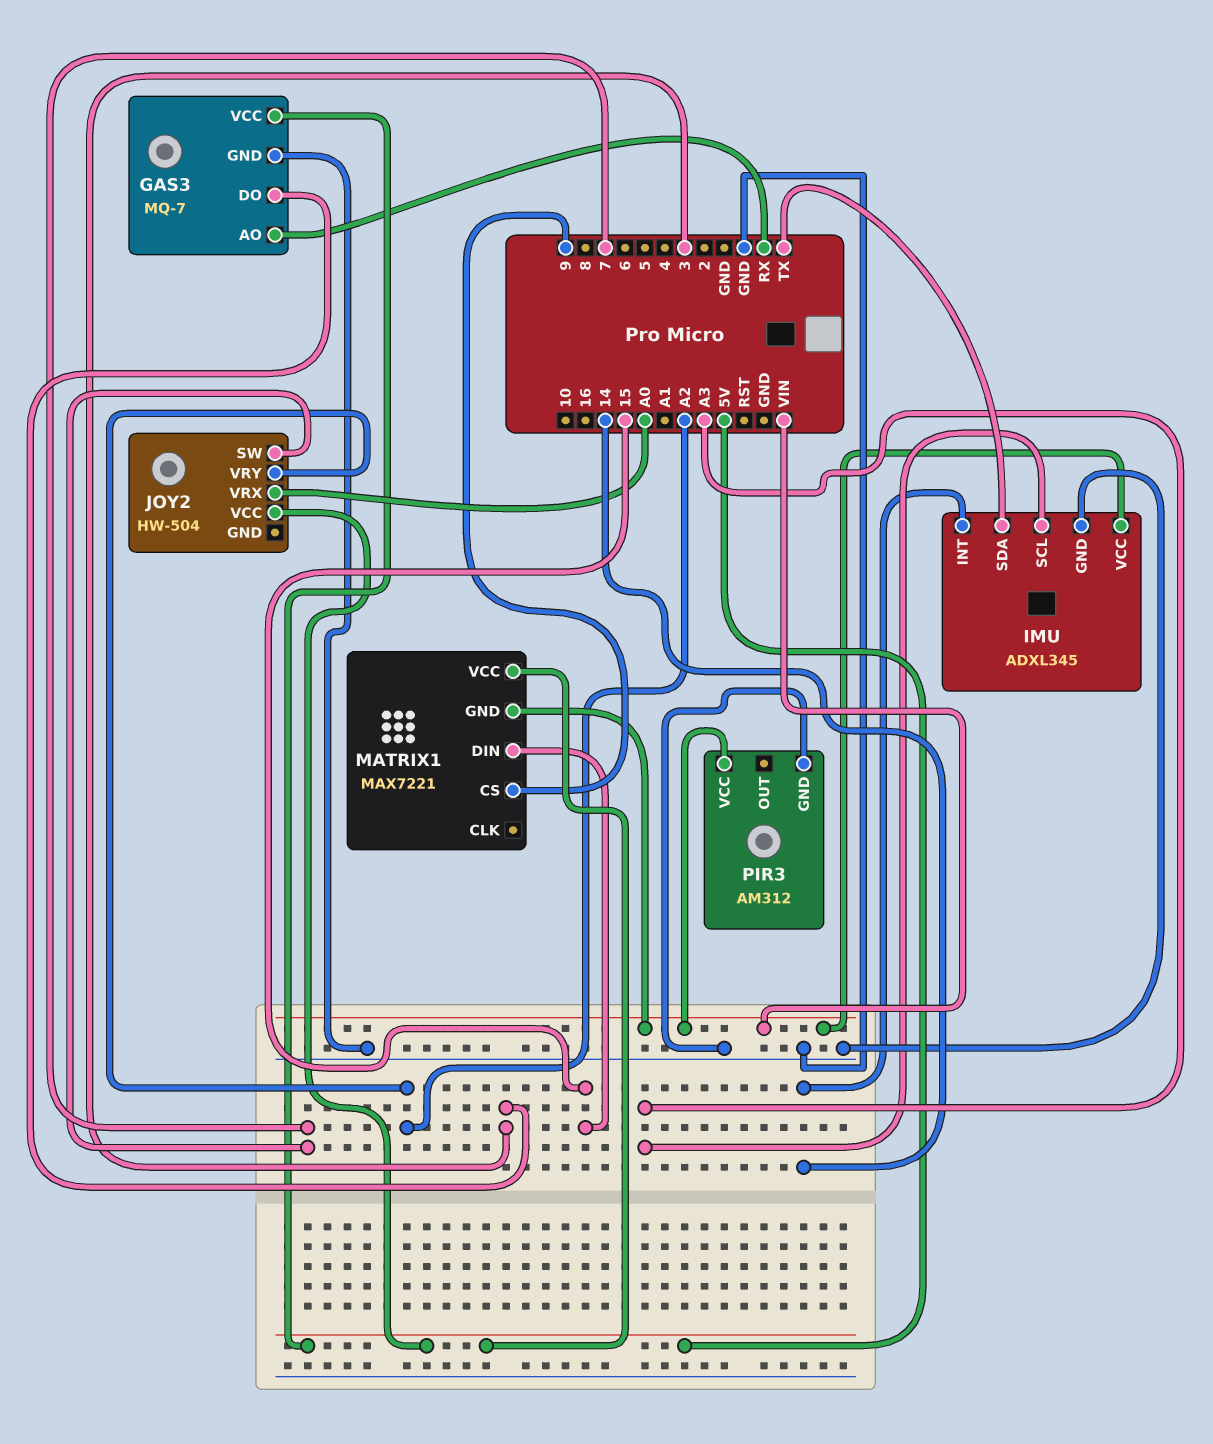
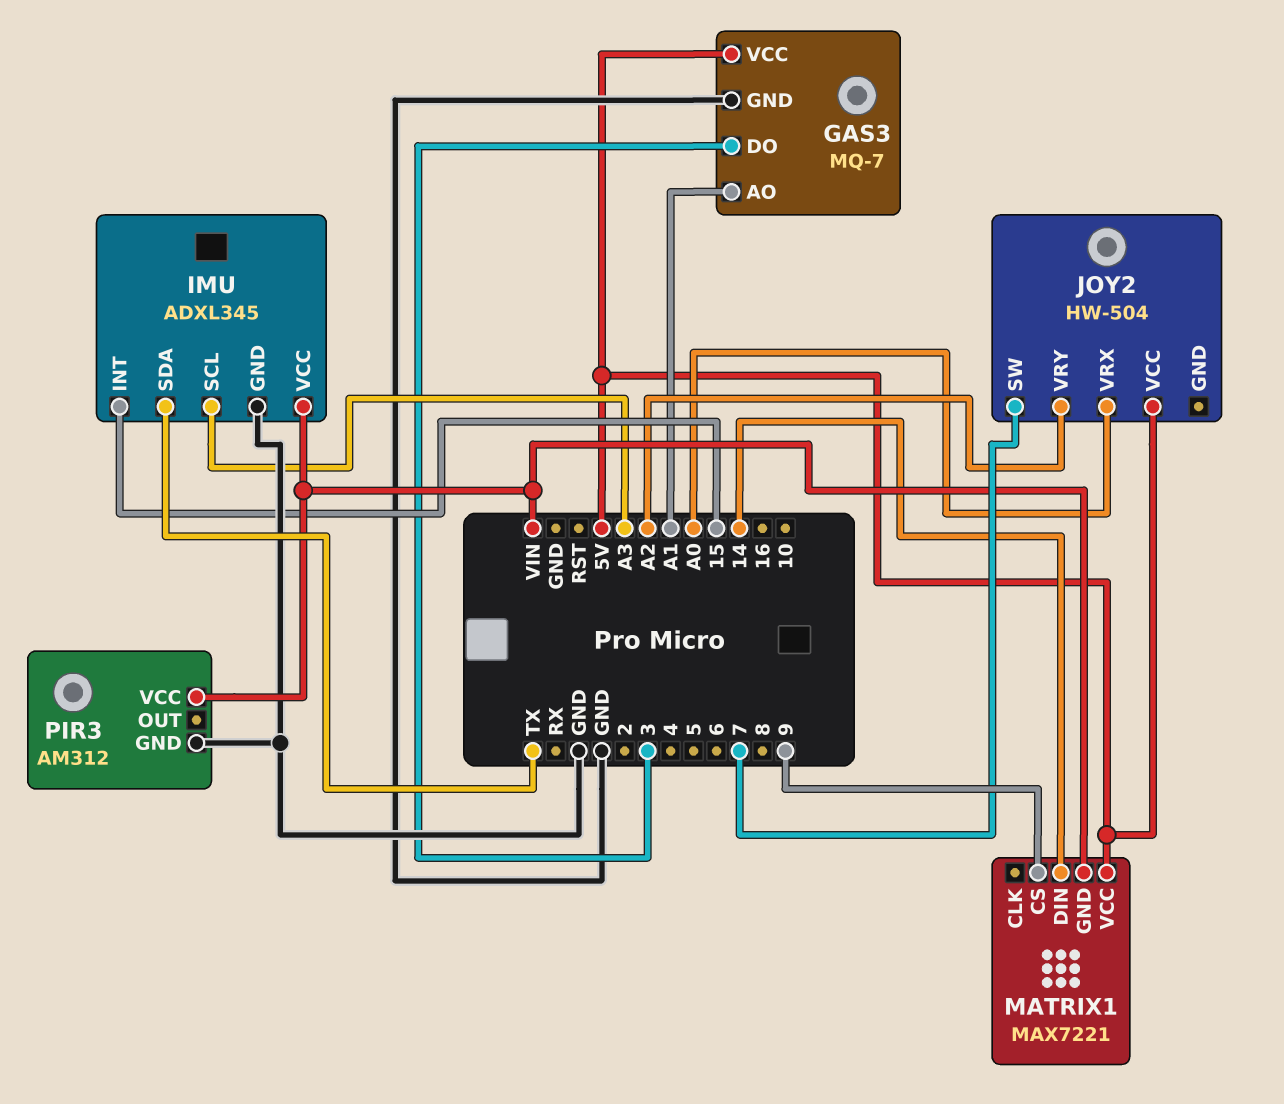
GAS3 pin AO: RX -> A1
IMU pin INT: 14 -> 15
MATRIX1 pin DIN: 15 -> 14

